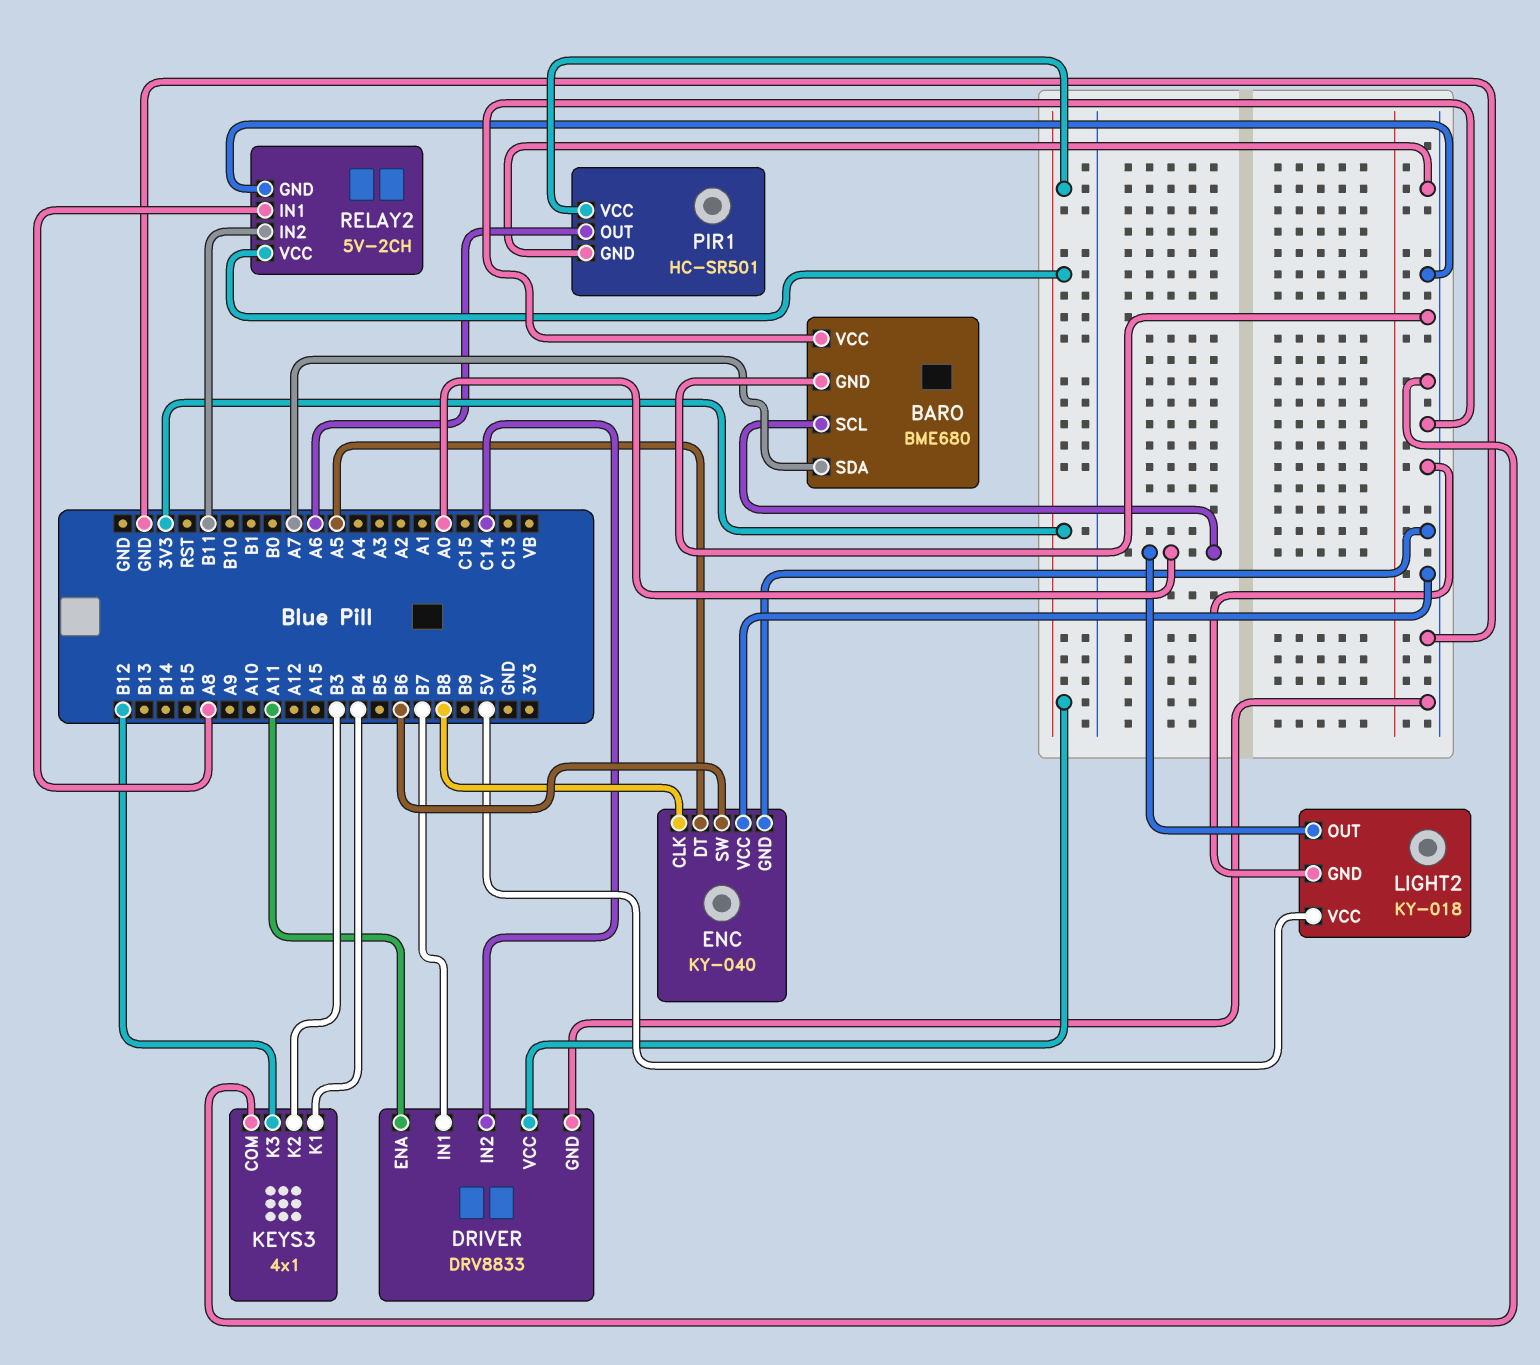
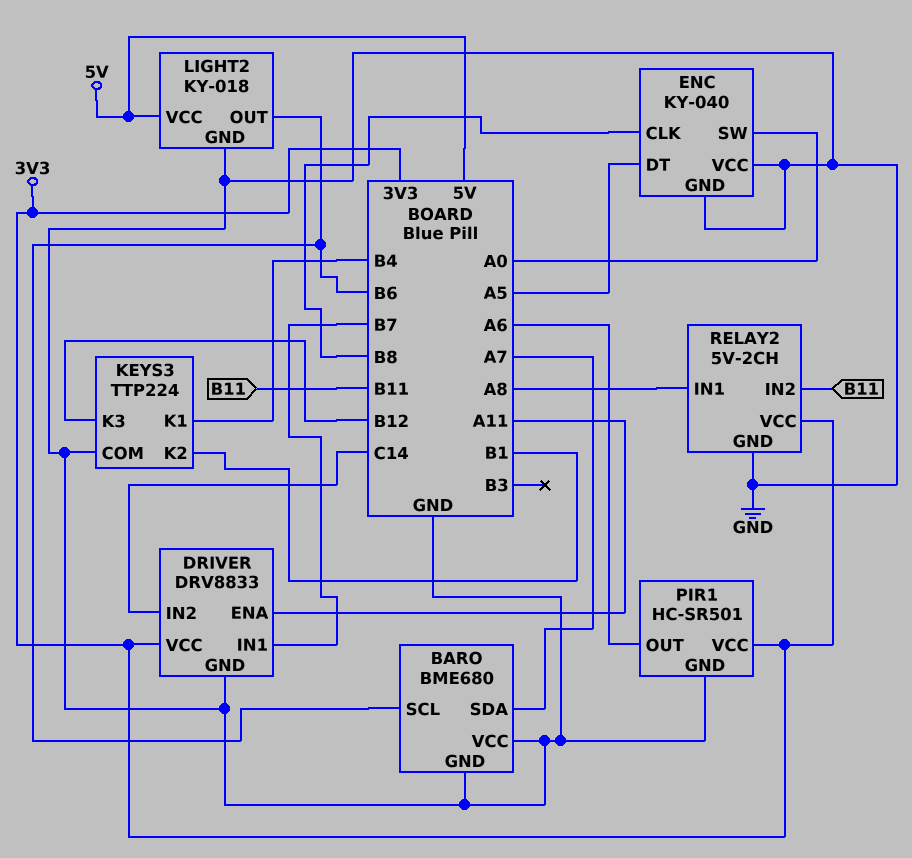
BARO pin SCL: A0 -> B6
ENC pin SW: B6 -> A0
KEYS3: 4x1 -> TTP224
KEYS3 pin K2: B3 -> B1
LIGHT2 pin OUT: A0 -> B6

